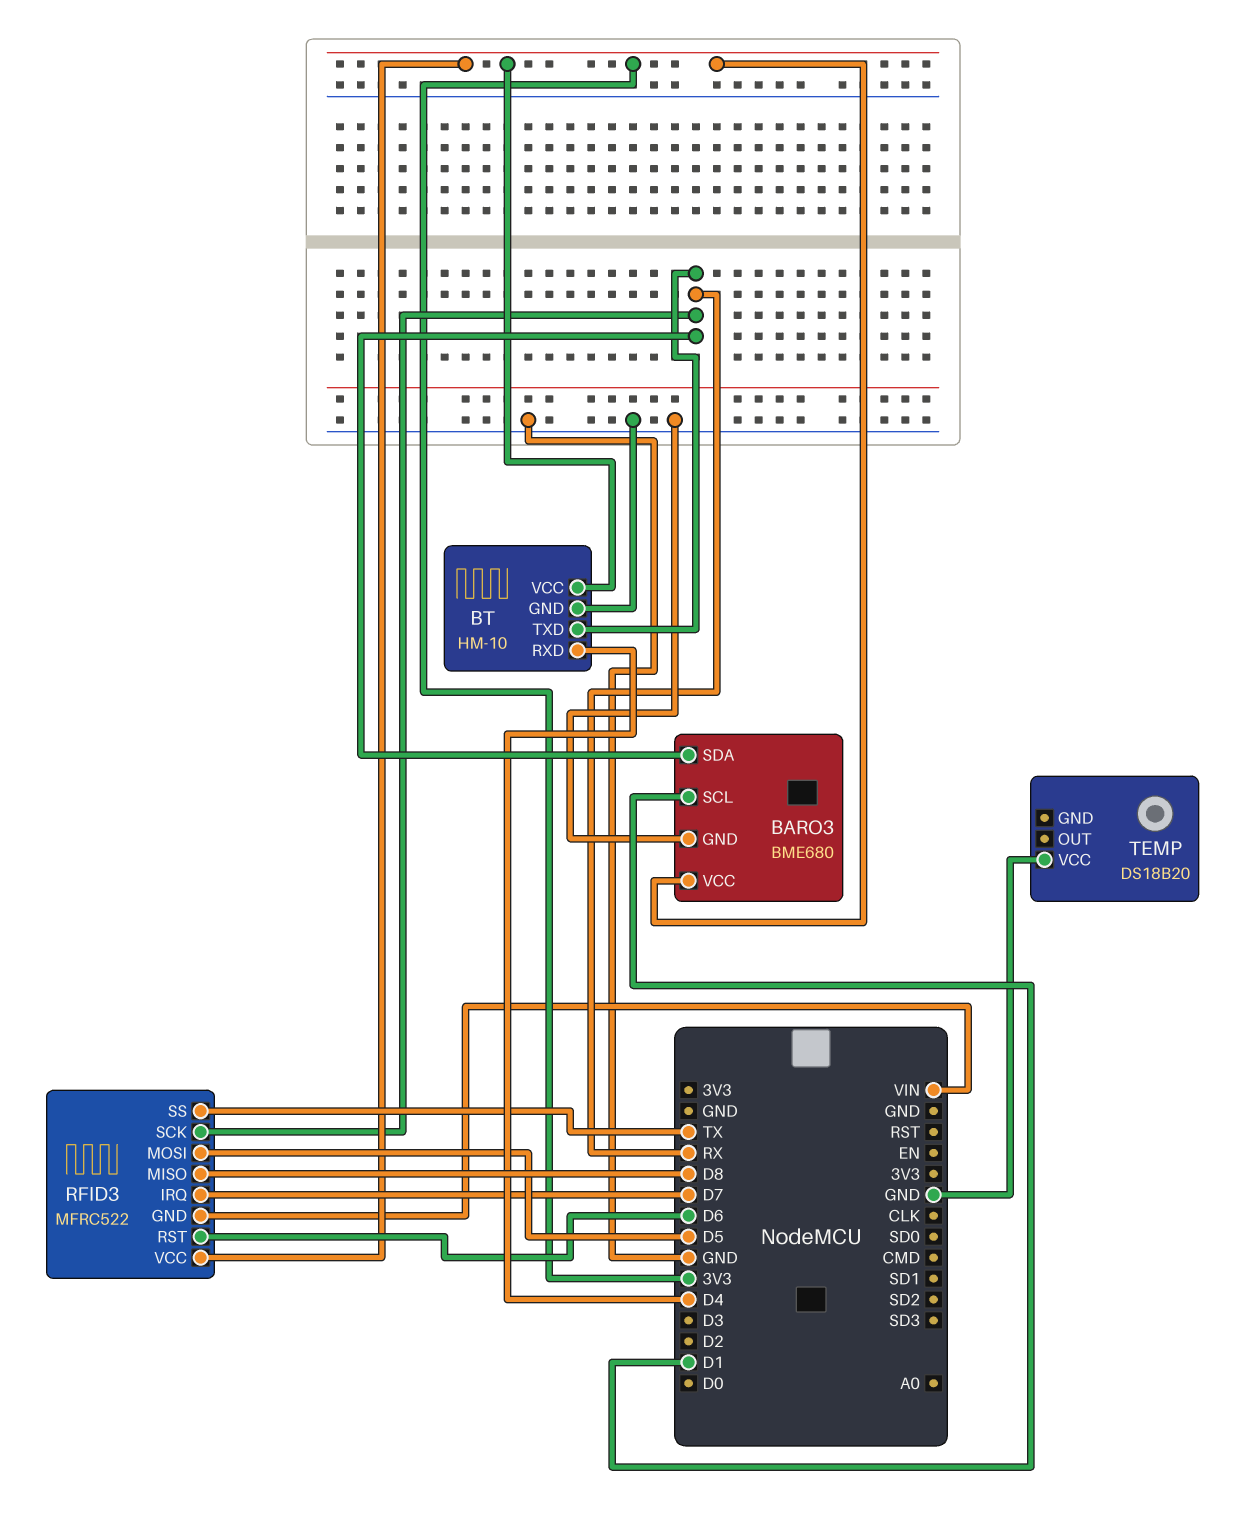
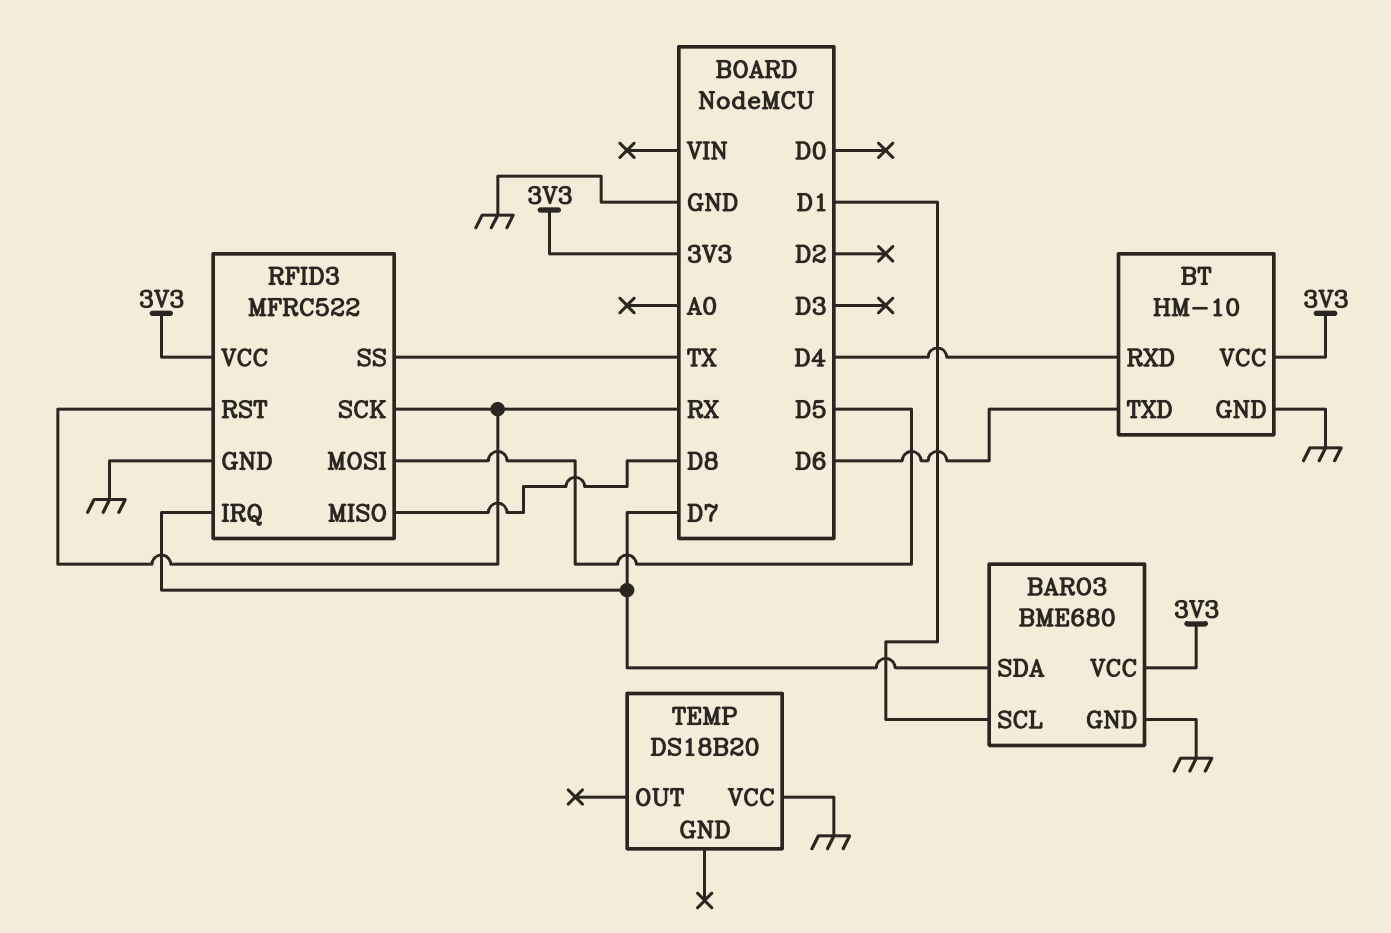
BARO3 pin SDA: RX -> D7
BT pin TXD: RX -> D6
RFID3 pin GND: VIN -> GND
RFID3 pin RST: D6 -> RX

